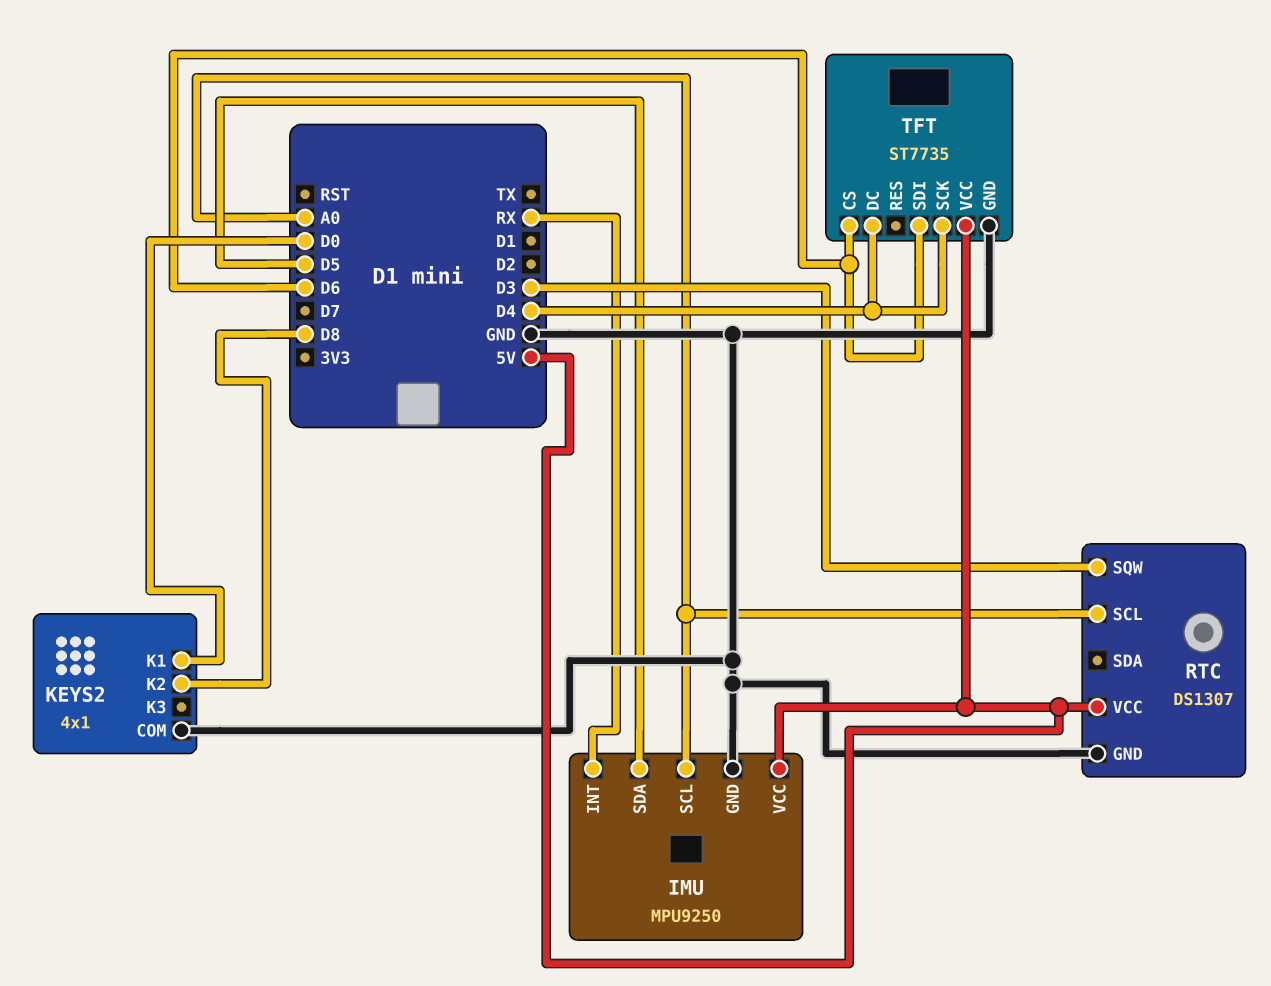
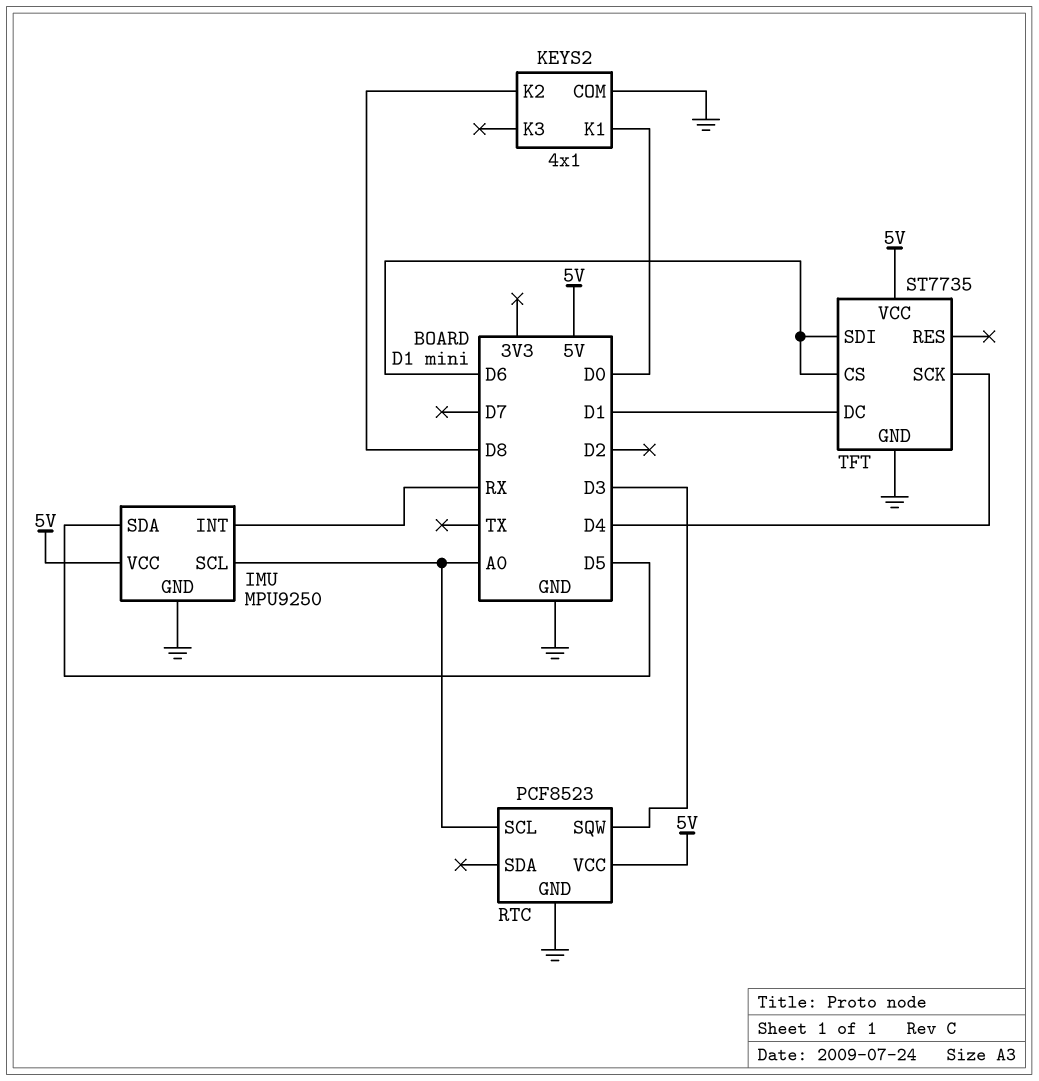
RTC: DS1307 -> PCF8523
TFT pin DC: D4 -> D1

